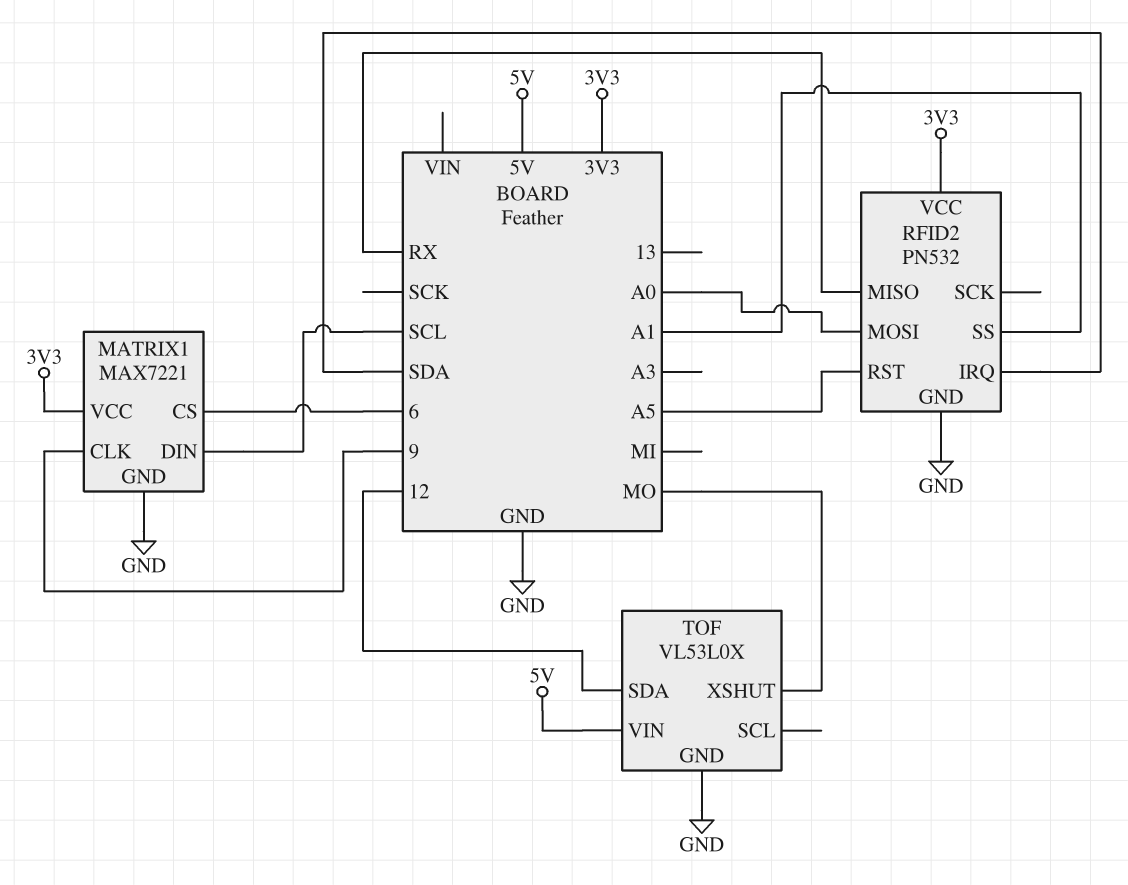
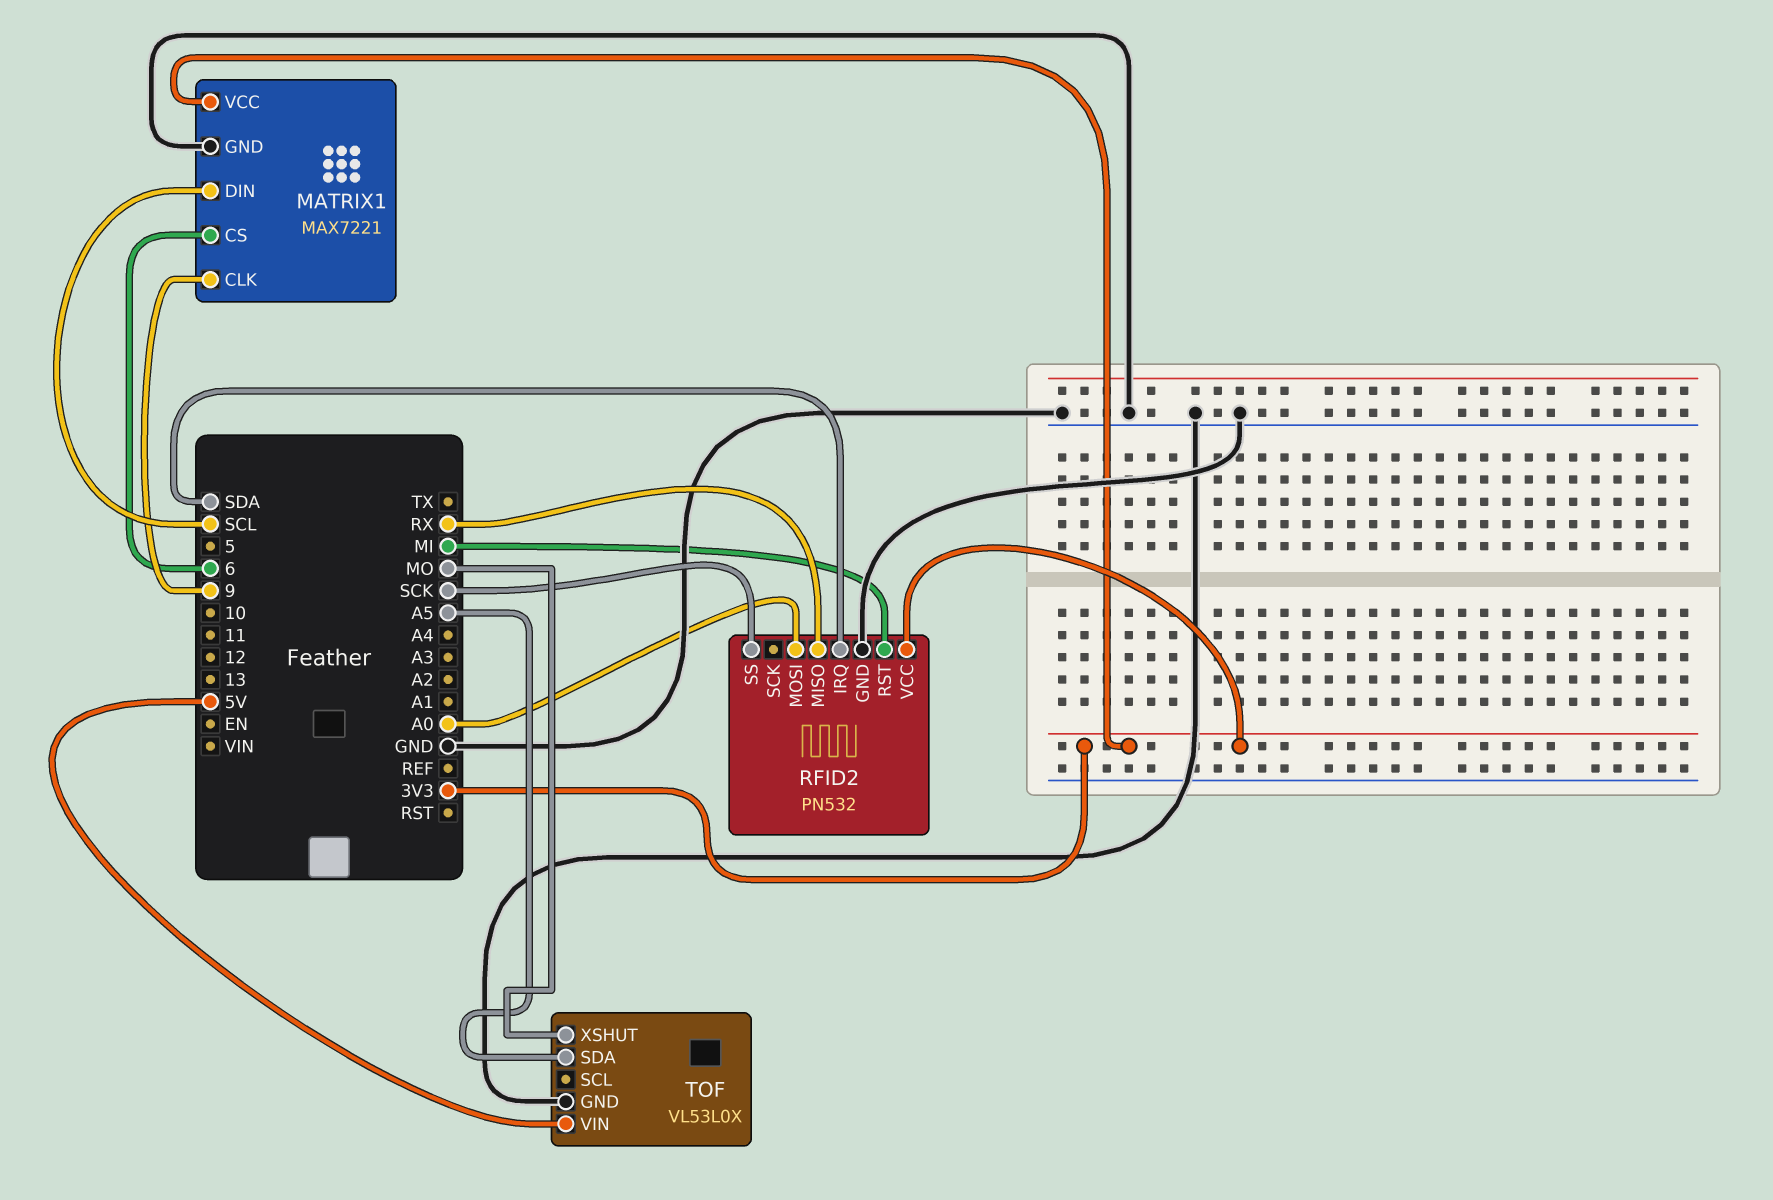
RFID2 pin RST: A5 -> MI
RFID2 pin SS: A1 -> SCK
TOF pin SDA: 12 -> A5

